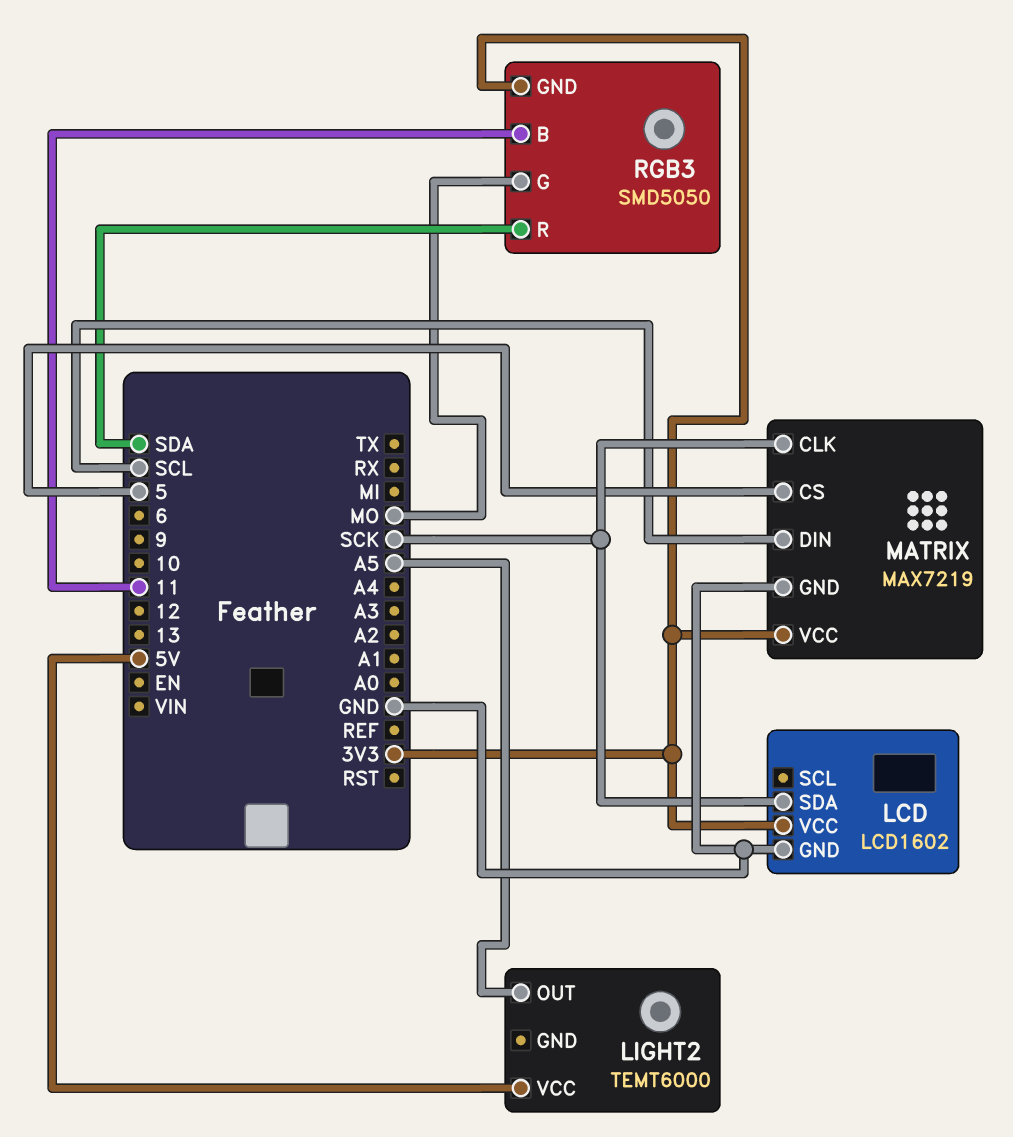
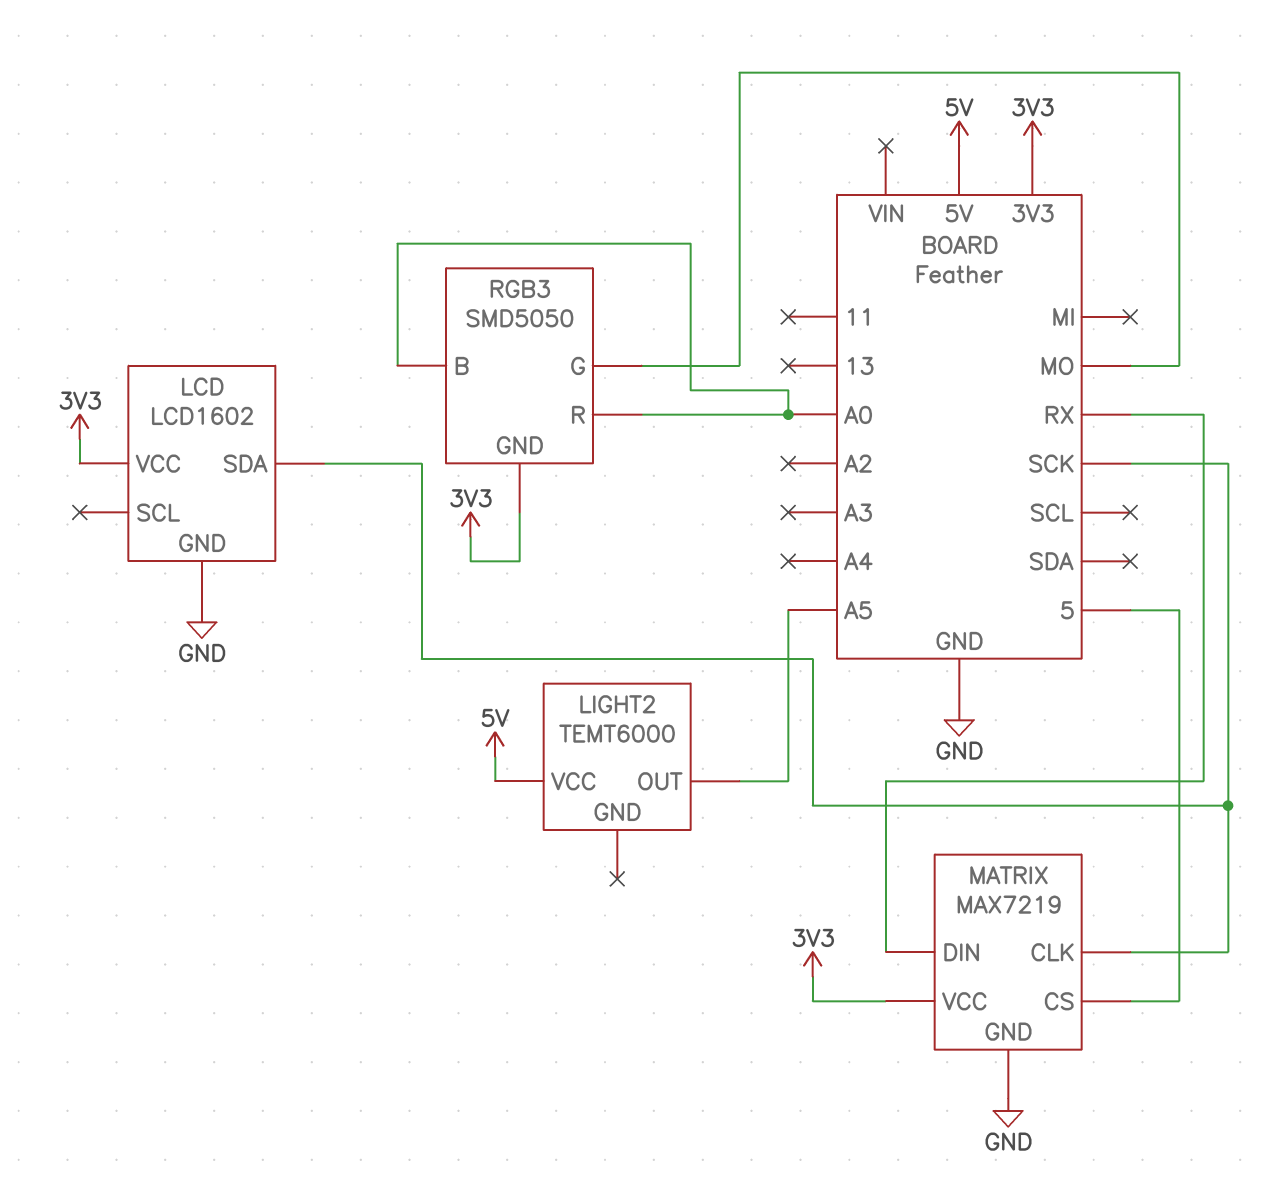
MATRIX pin DIN: SCL -> RX
RGB3 pin B: 11 -> A0
RGB3 pin R: SDA -> A0

